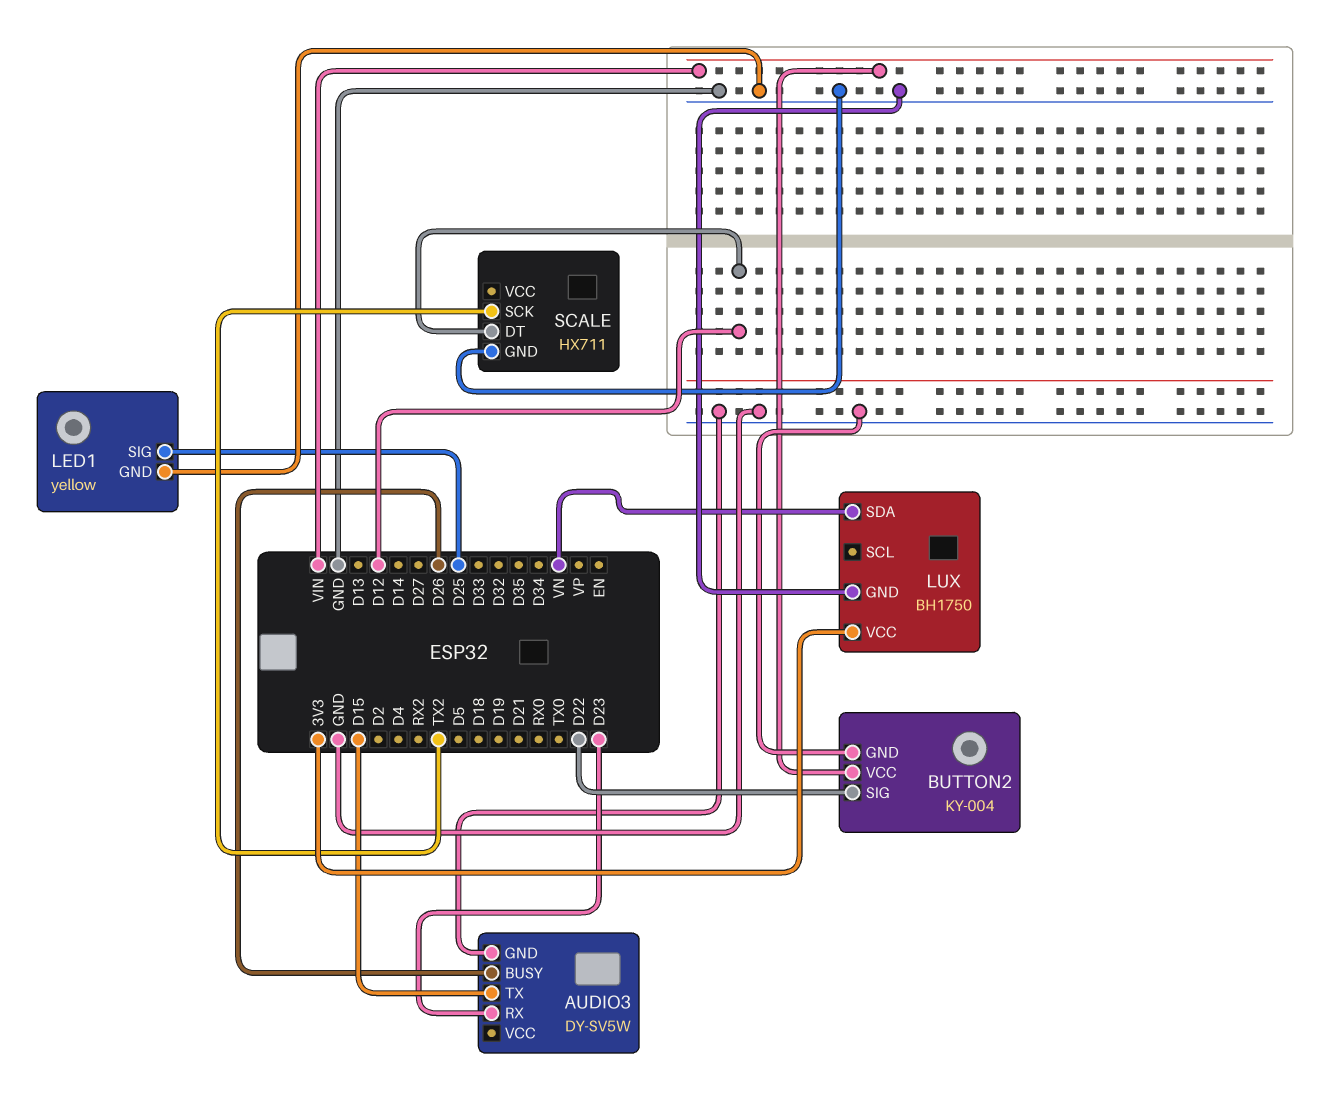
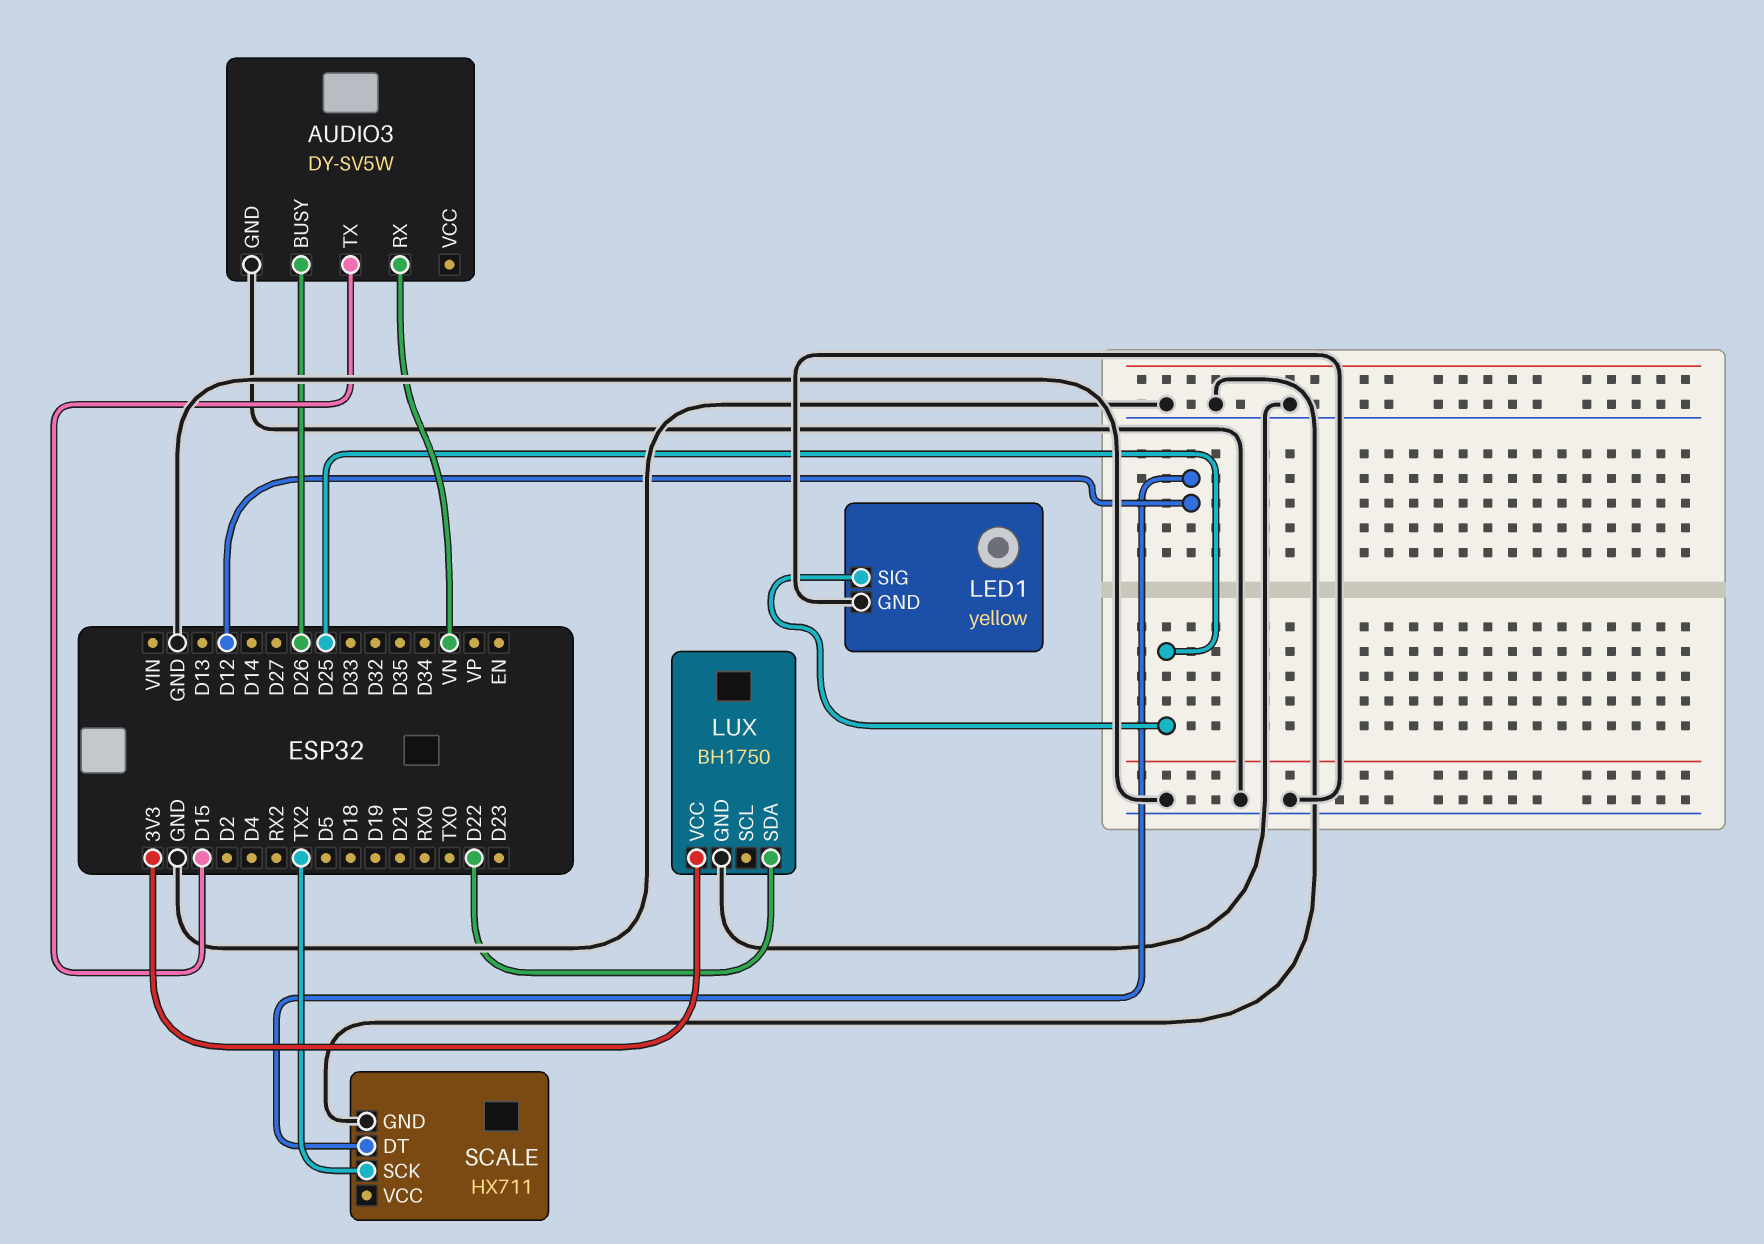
AUDIO3 pin RX: D23 -> VN
BUTTON2: KY-004 -> none
BUTTON2 pin GND: GND -> none
BUTTON2 pin SIG: D22 -> none
BUTTON2 pin VCC: VIN -> none
LUX pin SDA: VN -> D22

